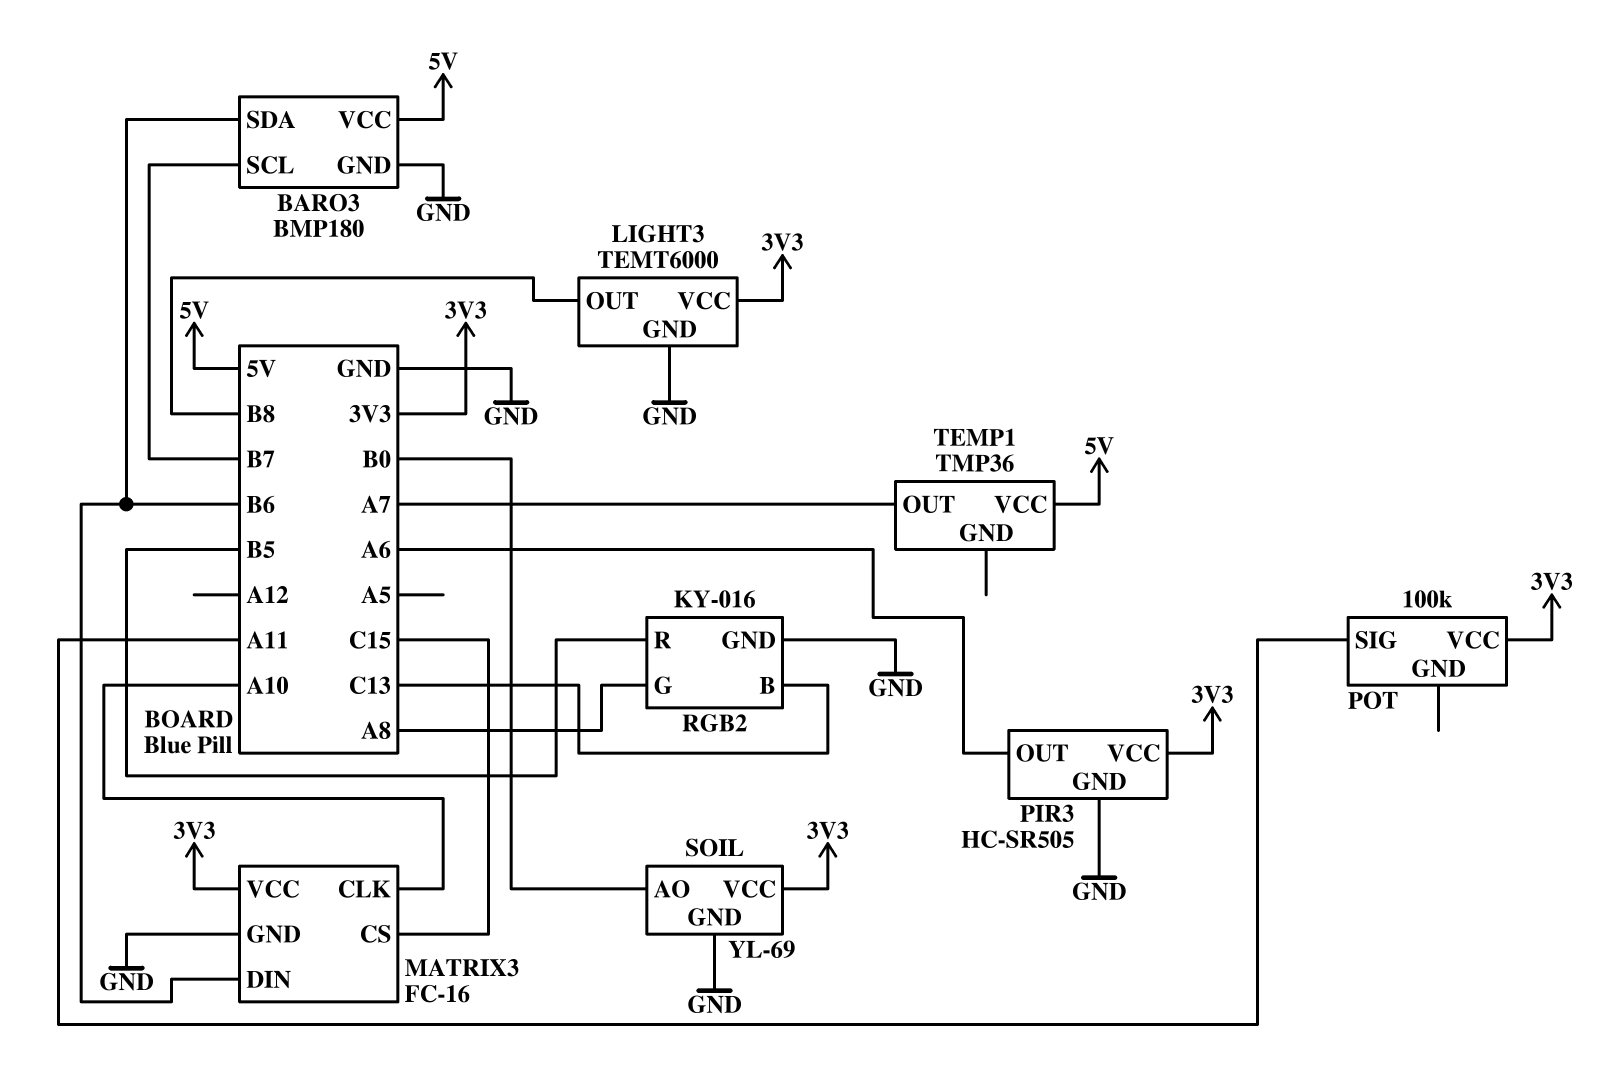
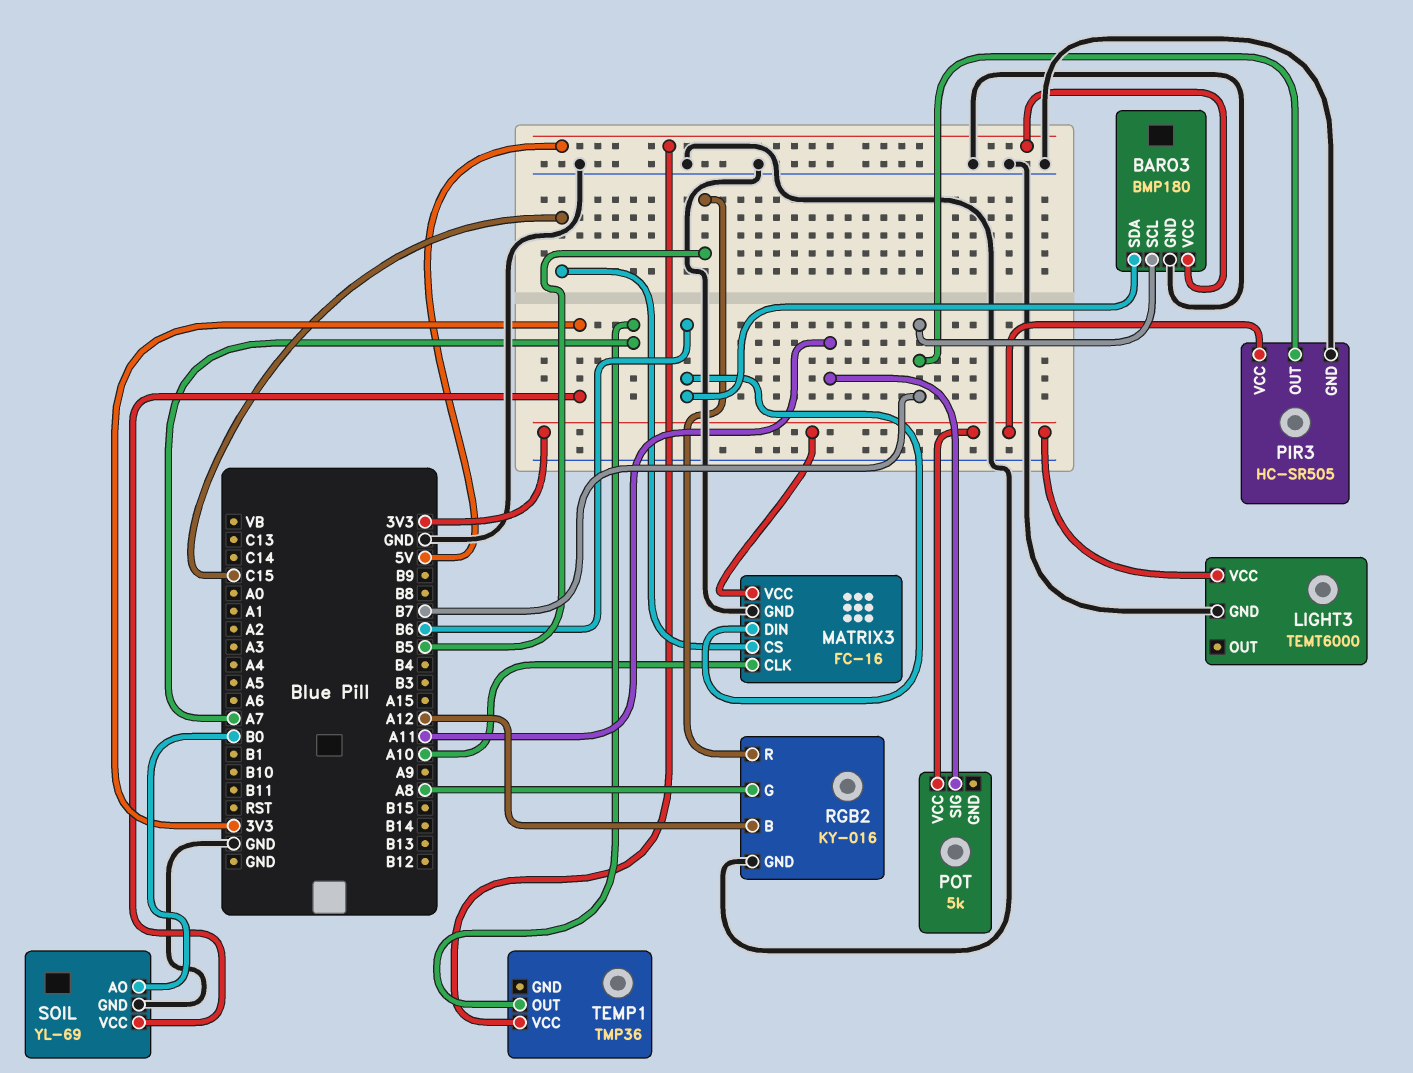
LIGHT3 pin OUT: B8 -> none
PIR3 pin OUT: A6 -> B7
POT: 100k -> 5k
RGB2 pin B: C13 -> A12

